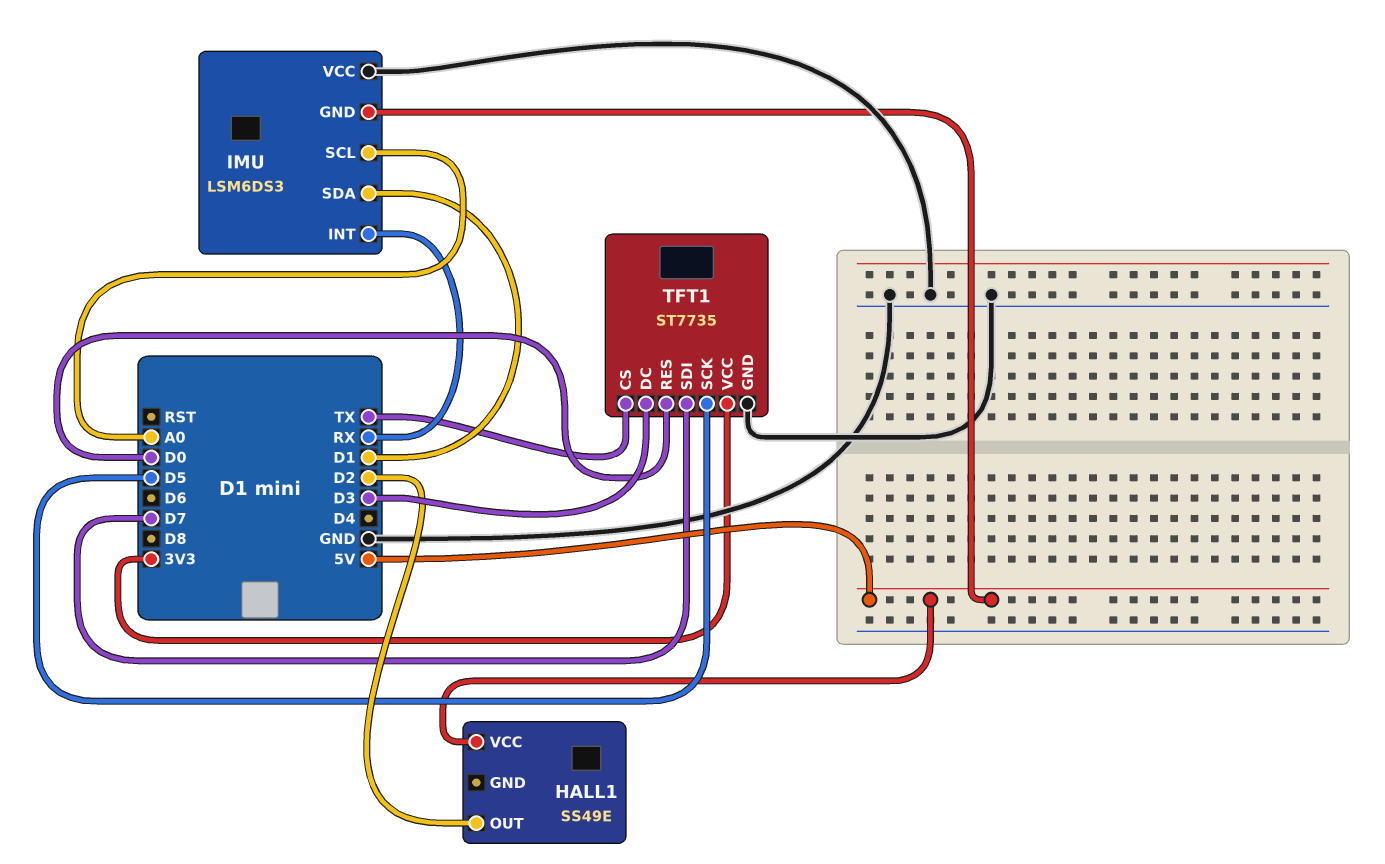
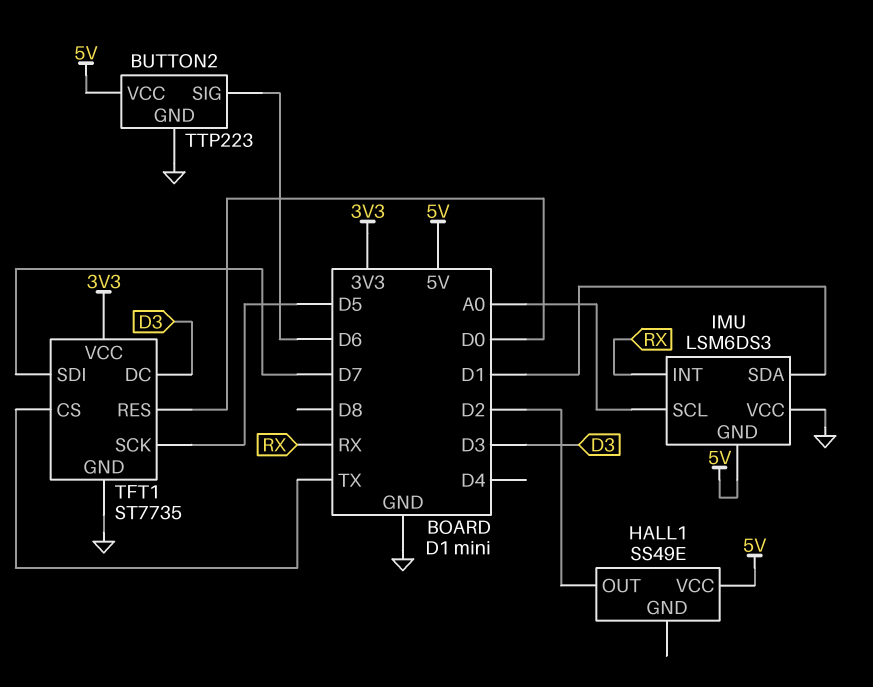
BUTTON2: none -> TTP223
BUTTON2 pin GND: none -> GND
BUTTON2 pin SIG: none -> D6
BUTTON2 pin VCC: none -> 5V

